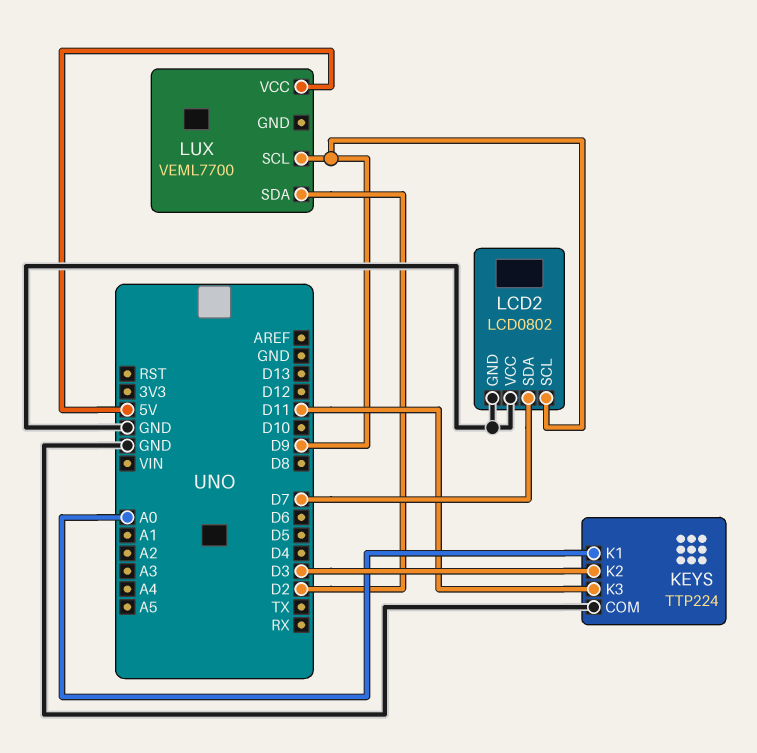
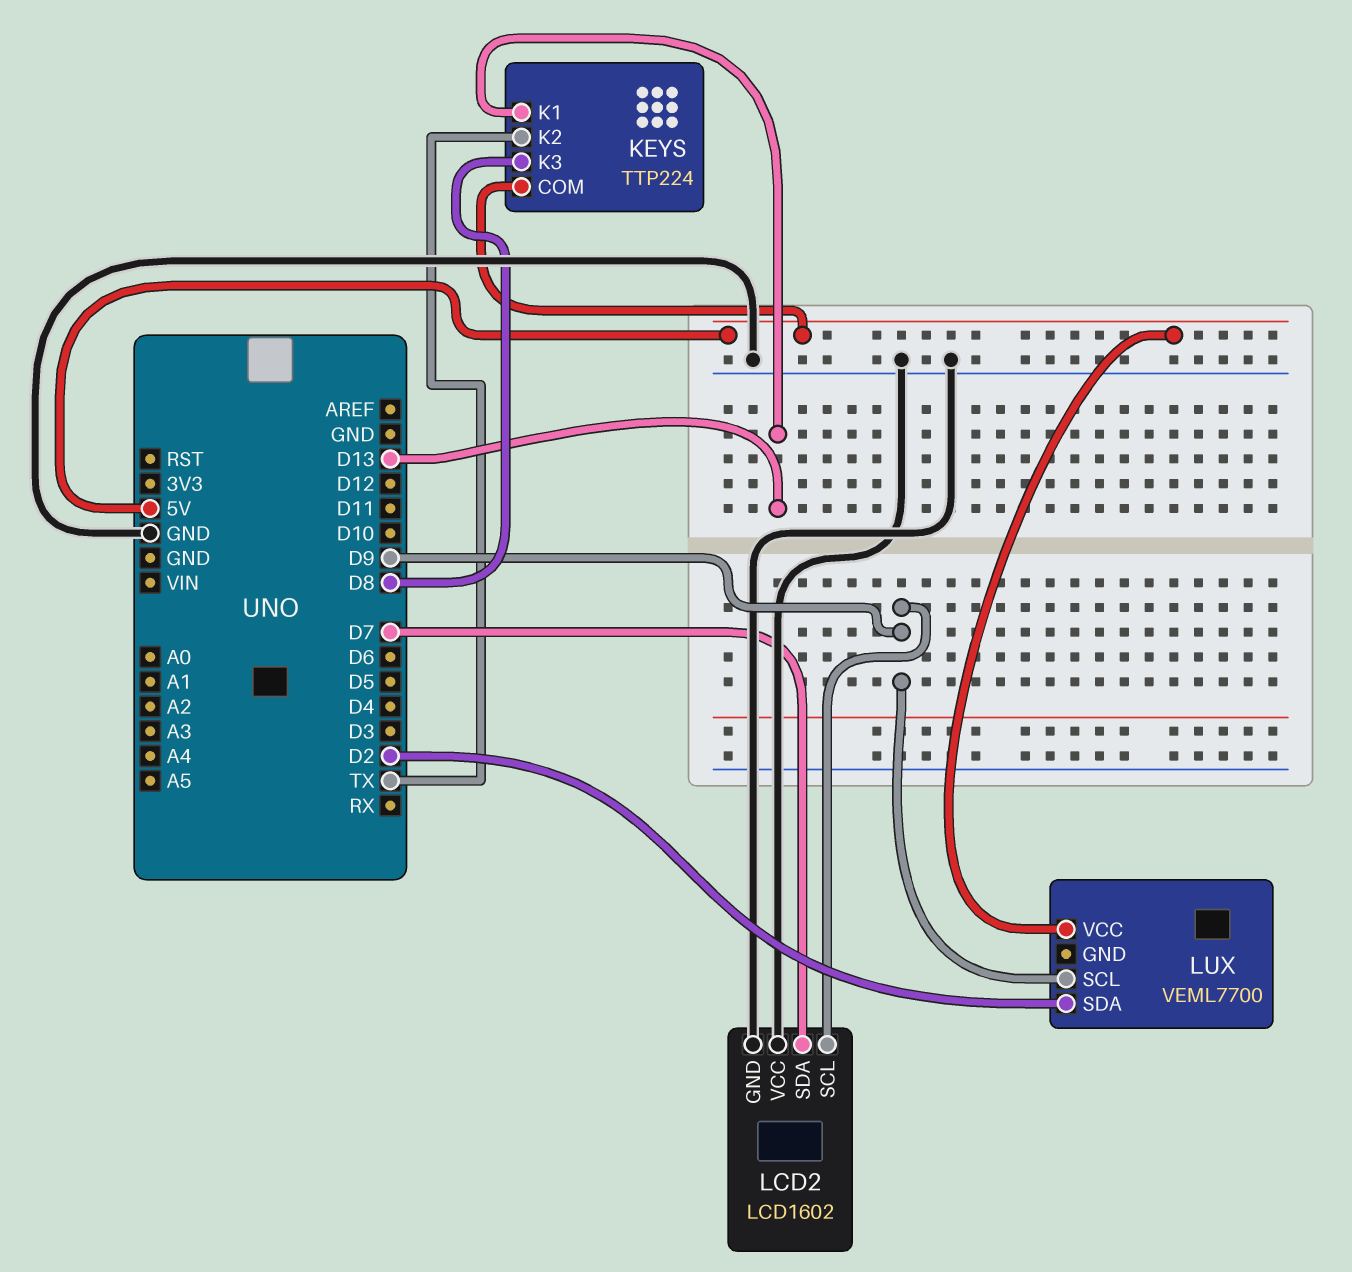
KEYS pin COM: GND -> 5V
KEYS pin K1: A0 -> D13
KEYS pin K2: D3 -> TX
KEYS pin K3: D11 -> D8
LCD2: LCD0802 -> LCD1602

